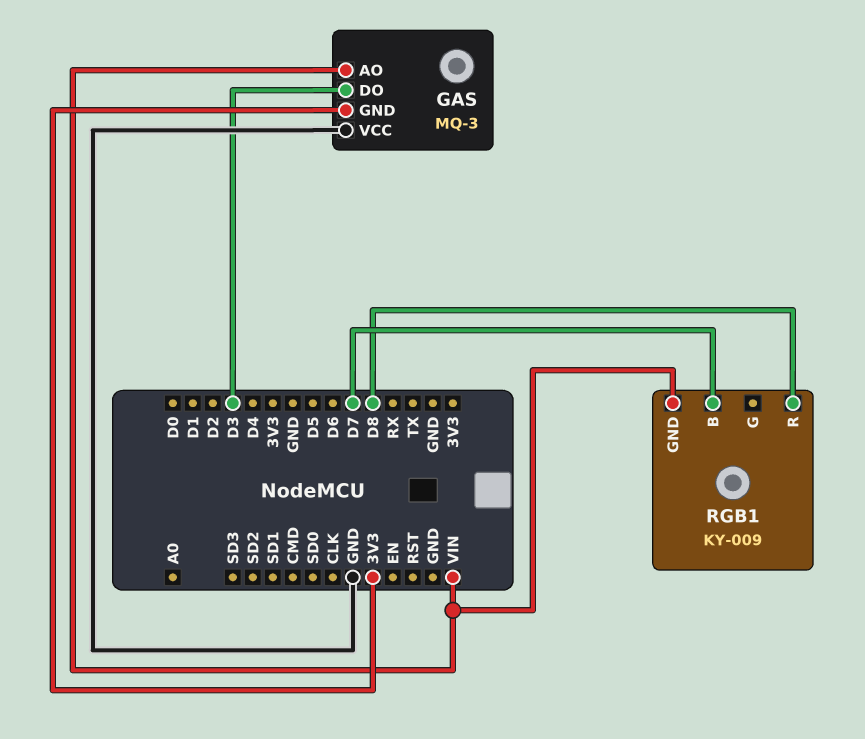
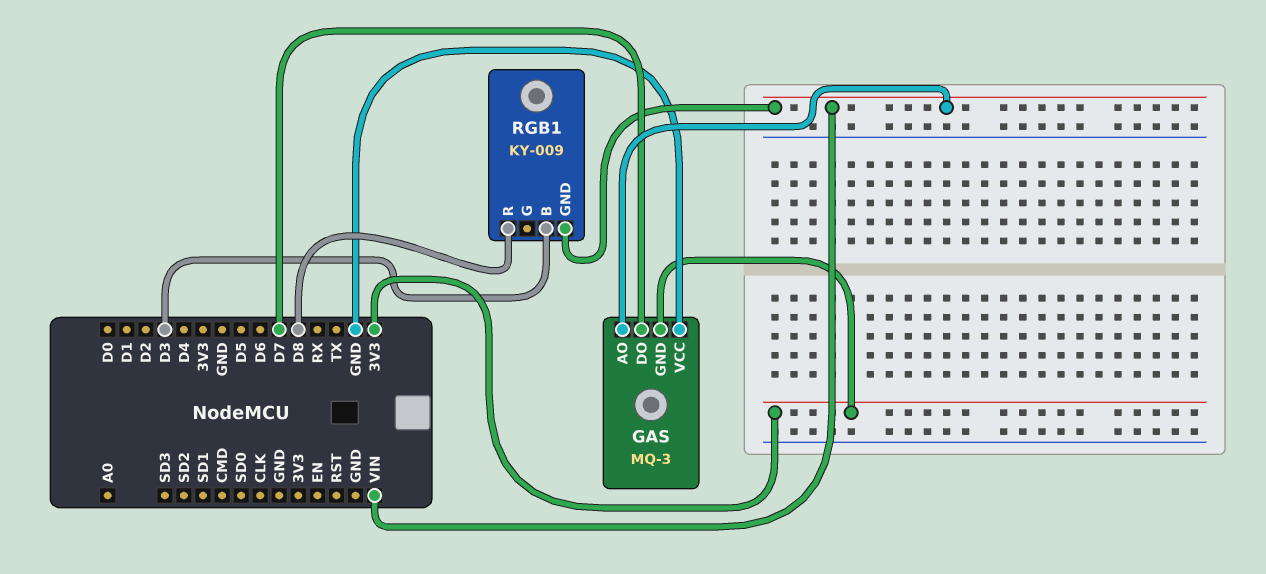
GAS pin DO: D3 -> D7
RGB1 pin B: D7 -> D3

